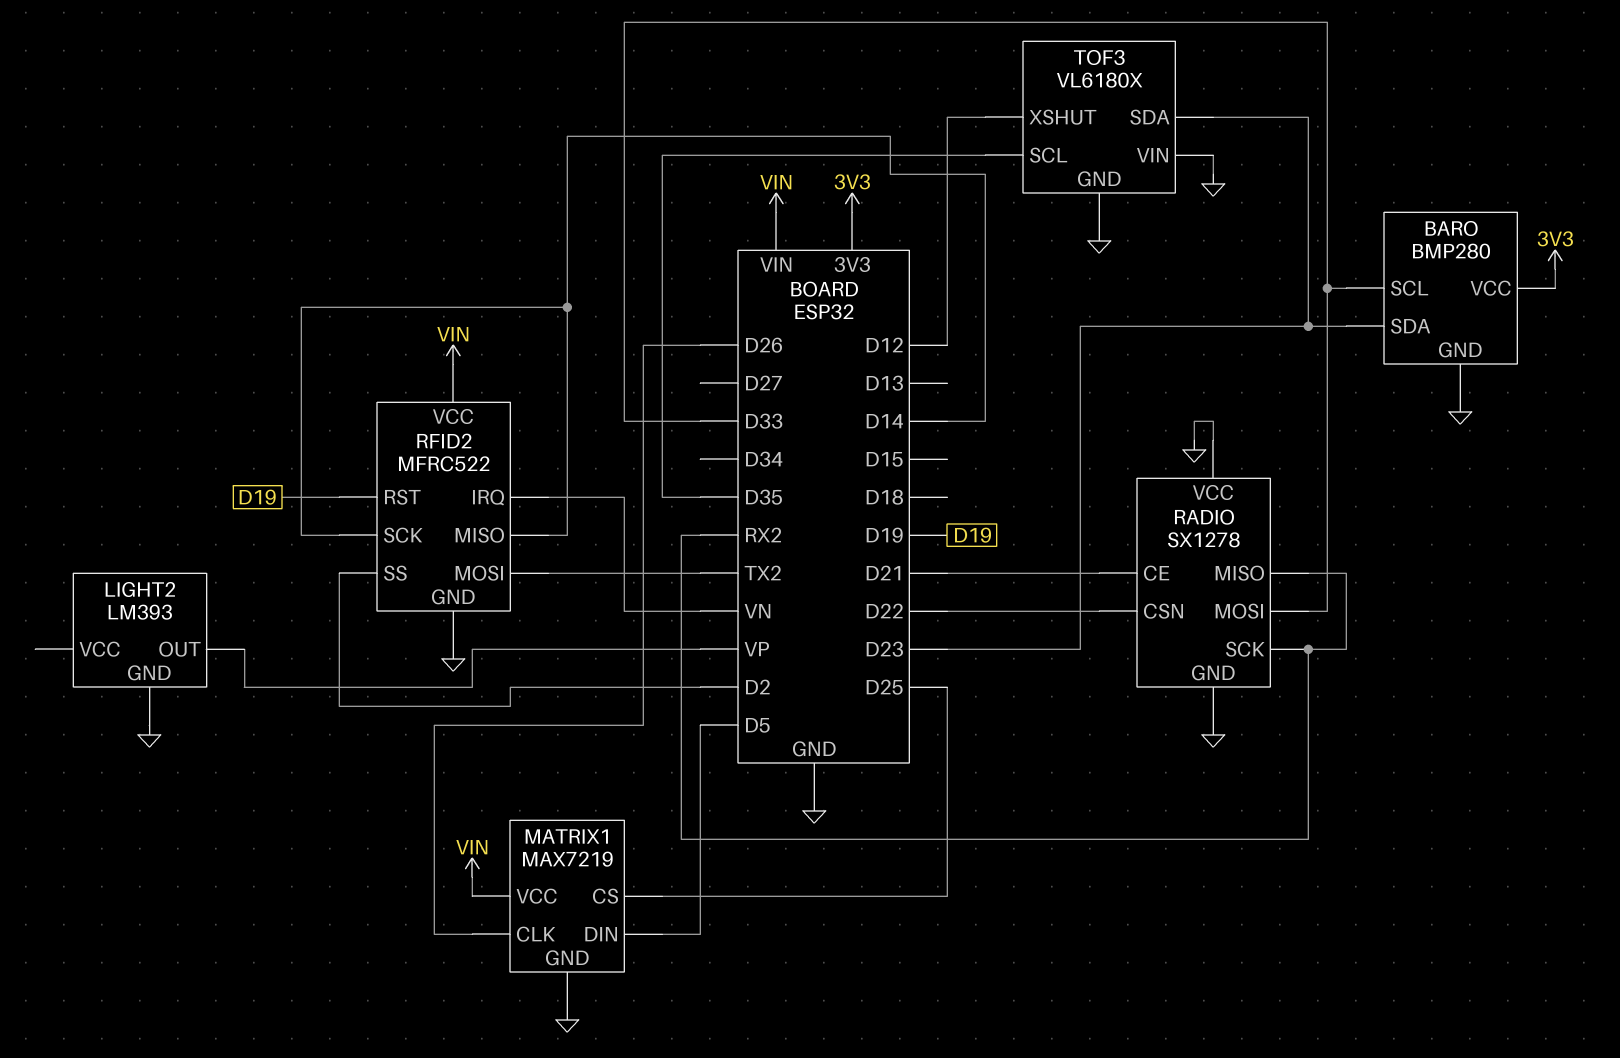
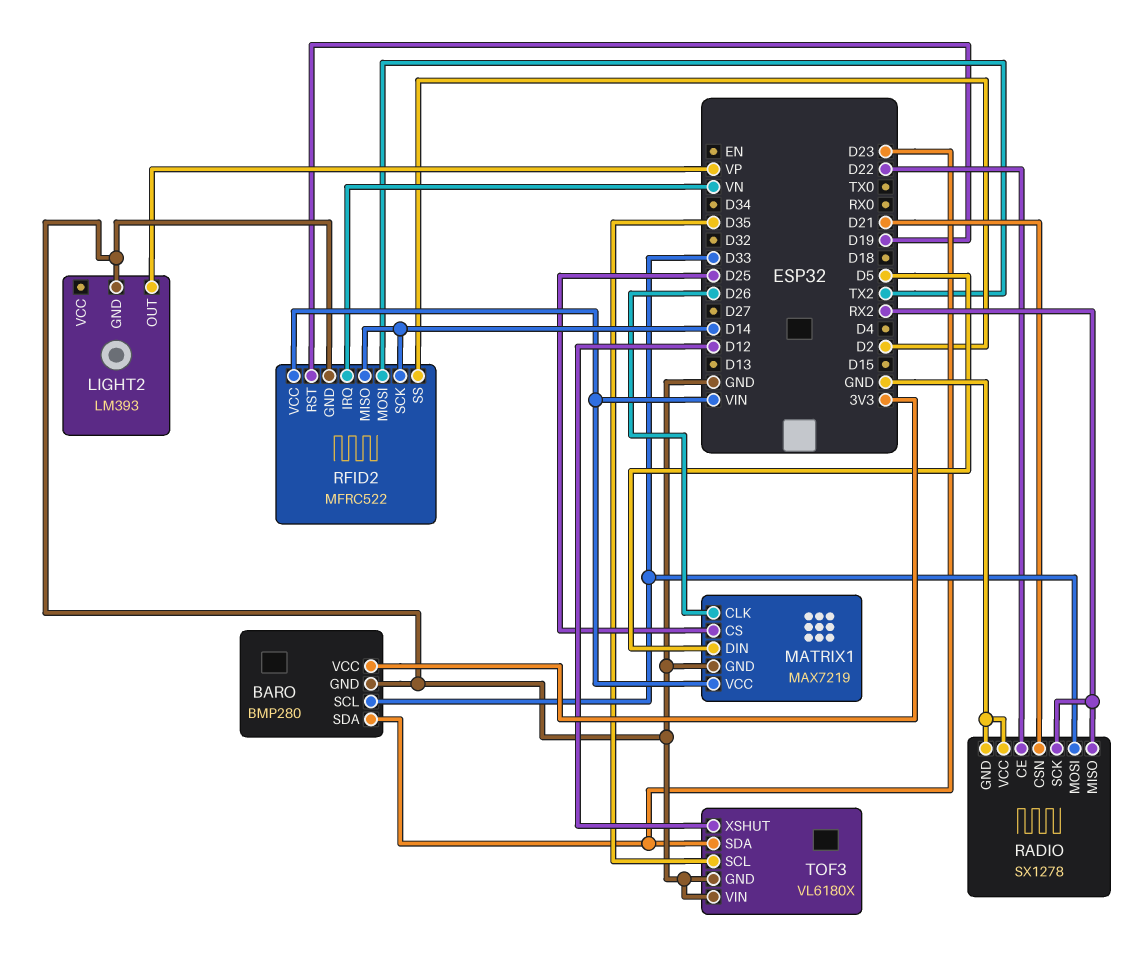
RADIO pin CE: D21 -> D22
RADIO pin CSN: D22 -> D21

